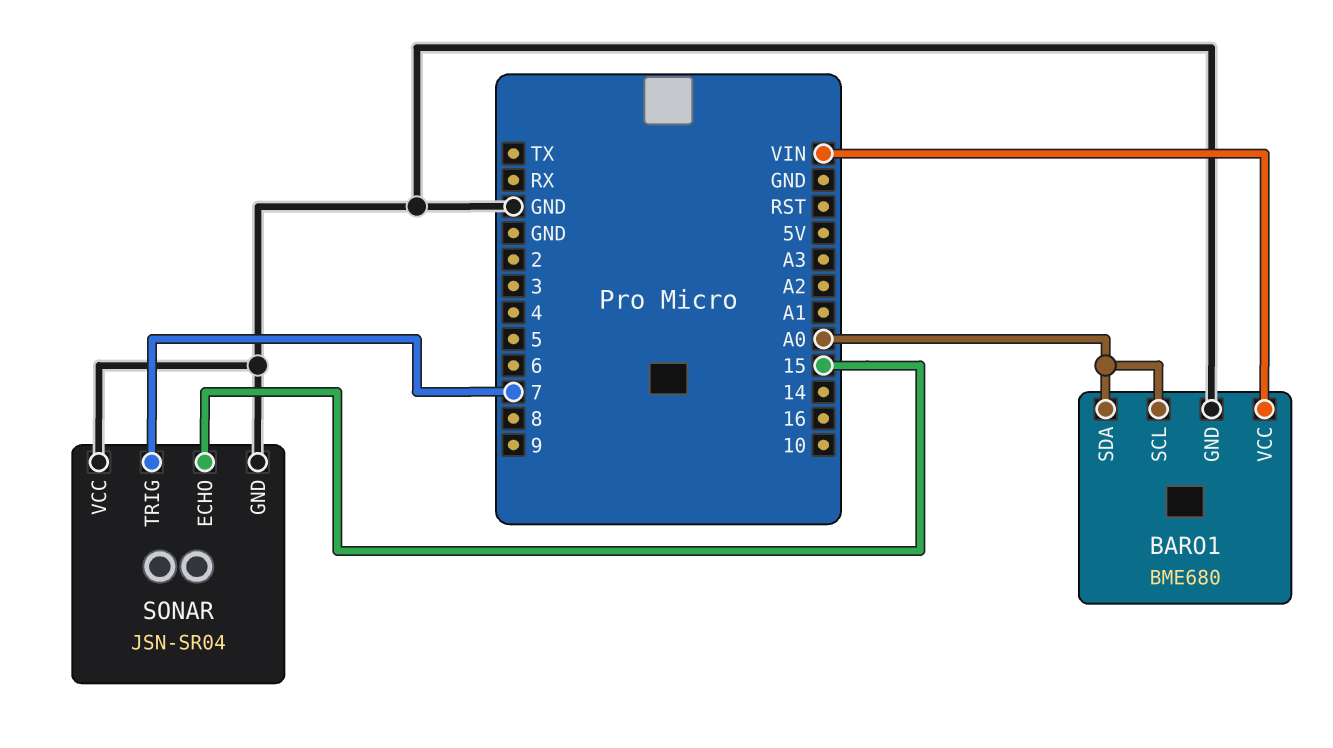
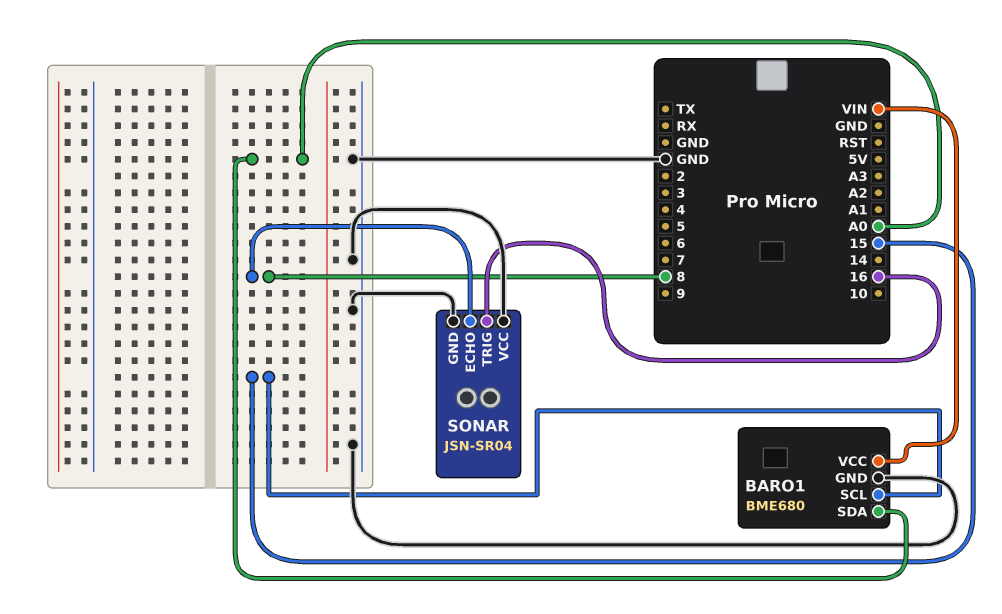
BARO1 pin SCL: A0 -> 15
SONAR pin ECHO: 15 -> 8
SONAR pin TRIG: 7 -> 16

